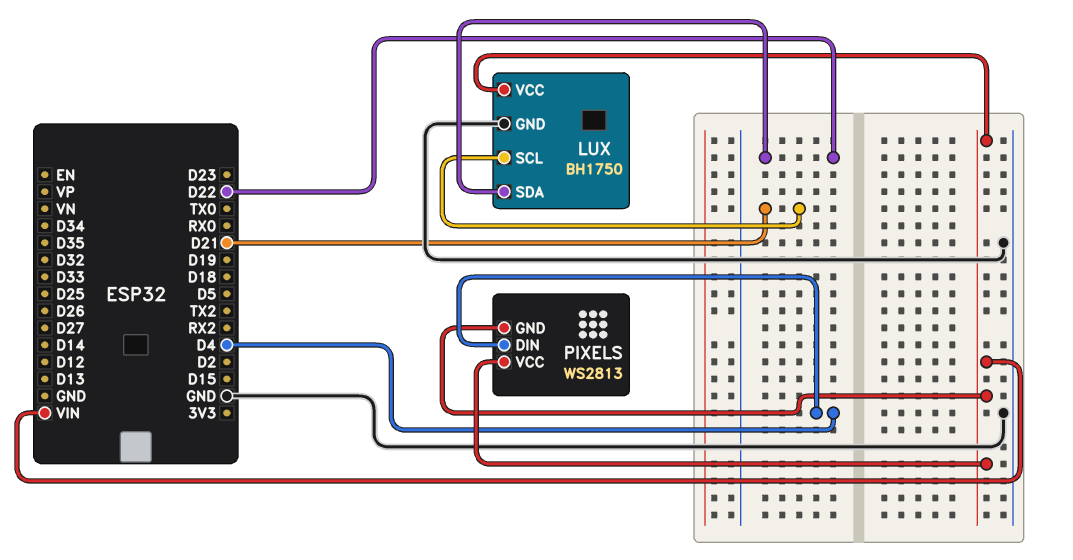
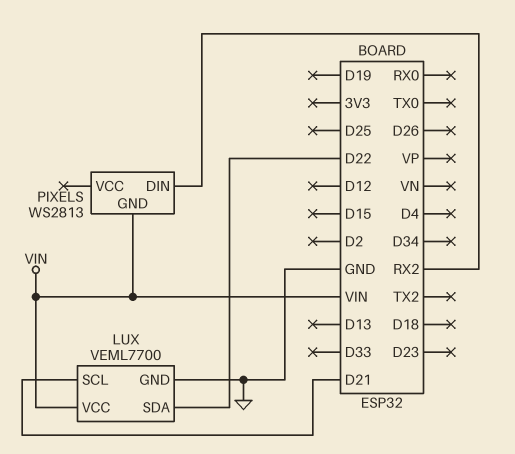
LUX: BH1750 -> VEML7700
PIXELS pin DIN: D4 -> RX2
PIXELS pin VCC: VIN -> none

